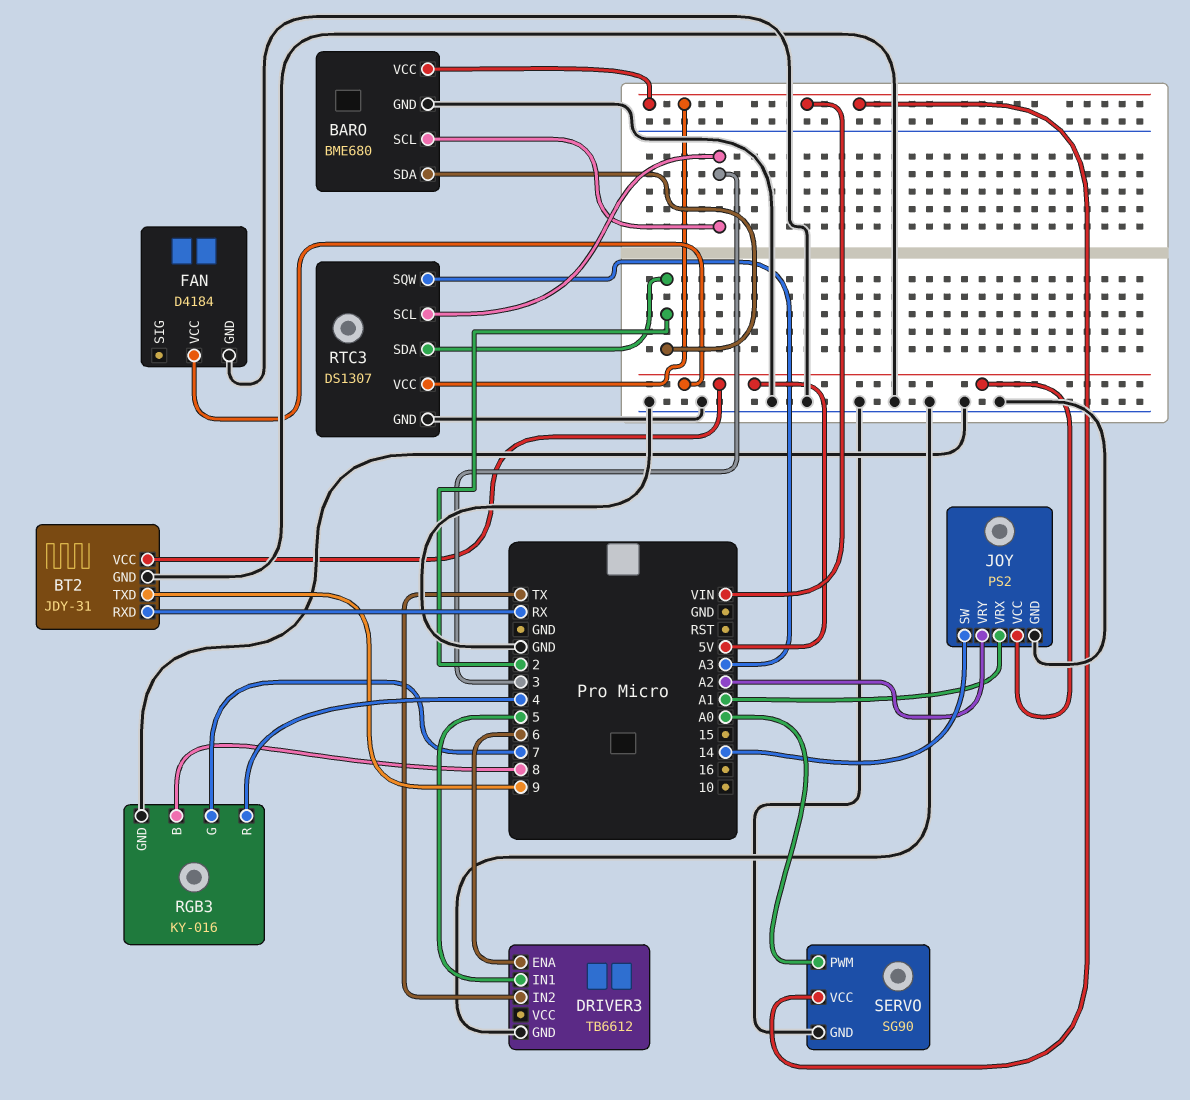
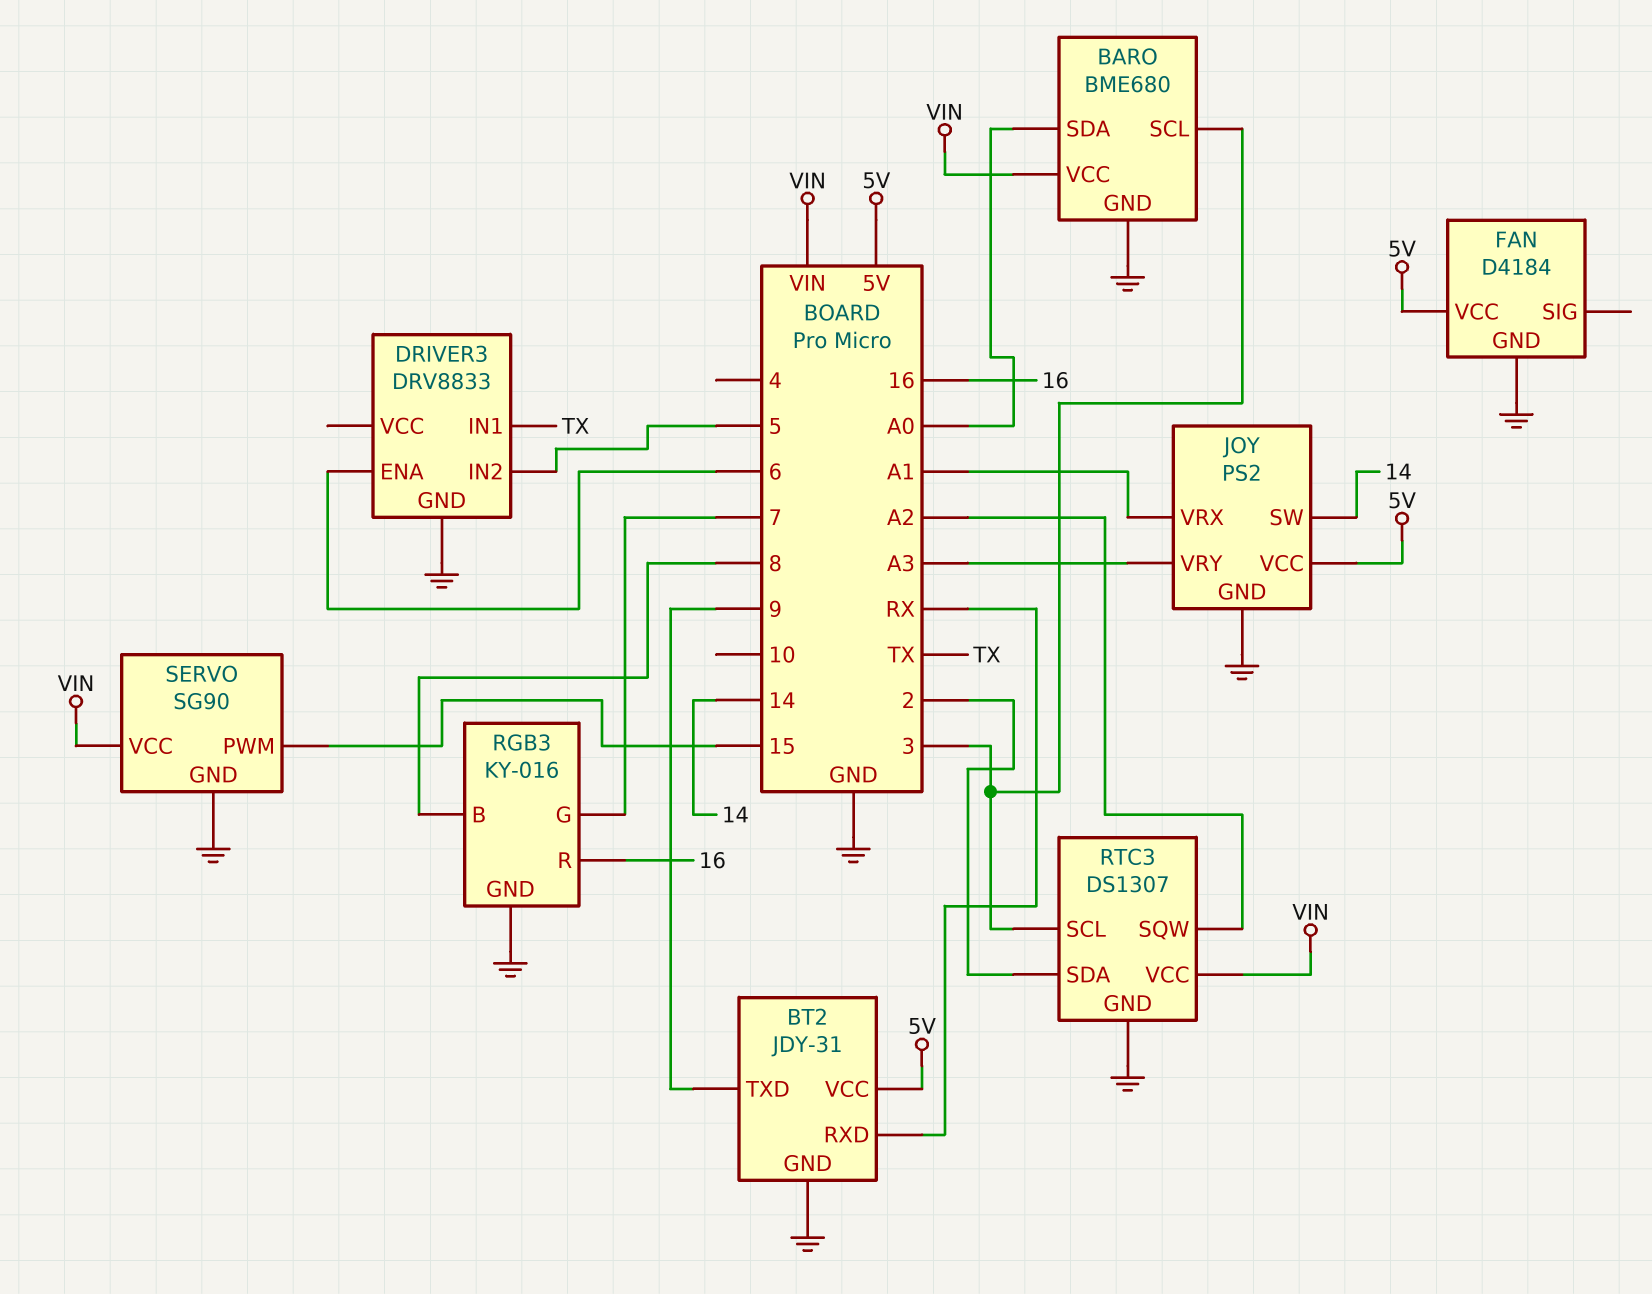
BARO pin SDA: 2 -> A0
DRIVER3: TB6612 -> DRV8833
DRIVER3 pin IN1: 5 -> TX
DRIVER3 pin IN2: TX -> 5
JOY pin VRY: A2 -> A3
RGB3 pin R: 4 -> 16
RTC3 pin SQW: A3 -> A2
SERVO pin PWM: A0 -> 15

